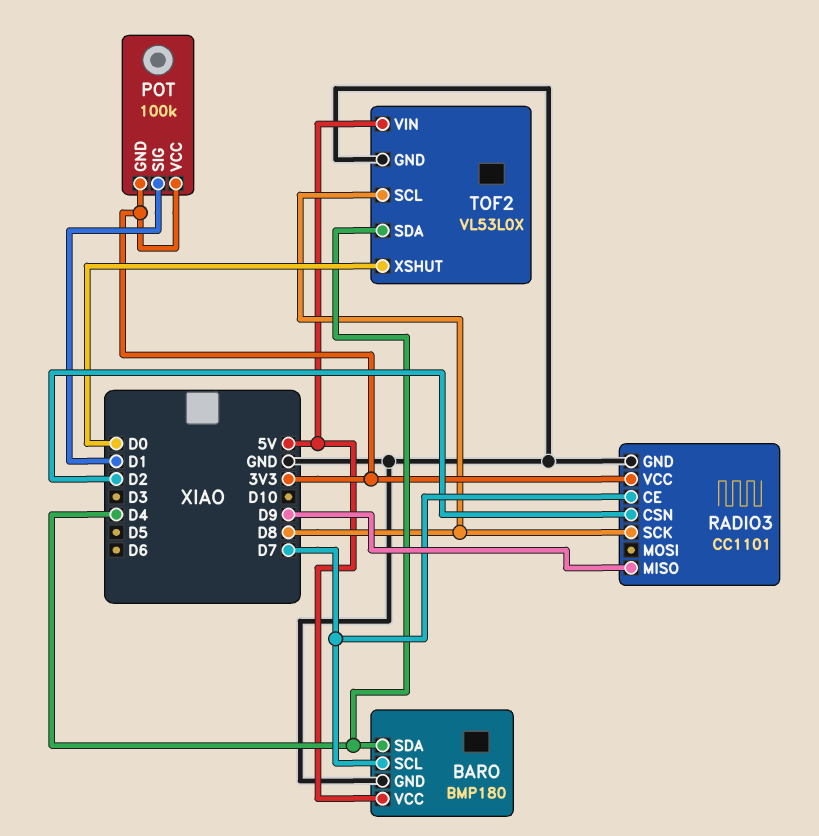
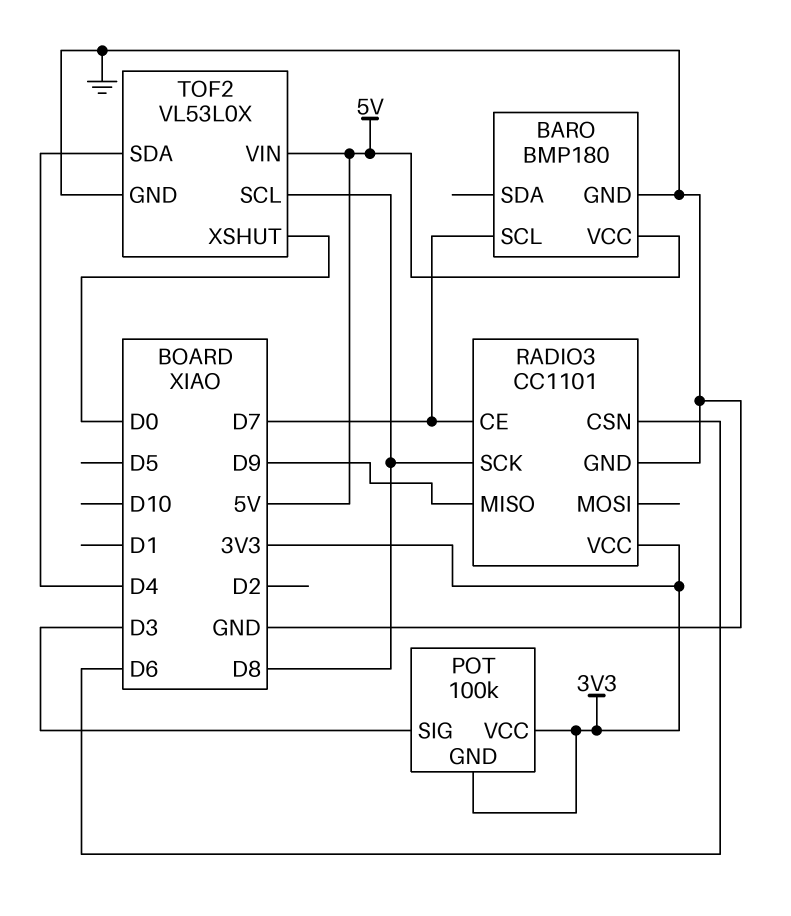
BARO pin SDA: D4 -> none
POT pin SIG: D1 -> D3
RADIO3 pin CSN: D2 -> D6

